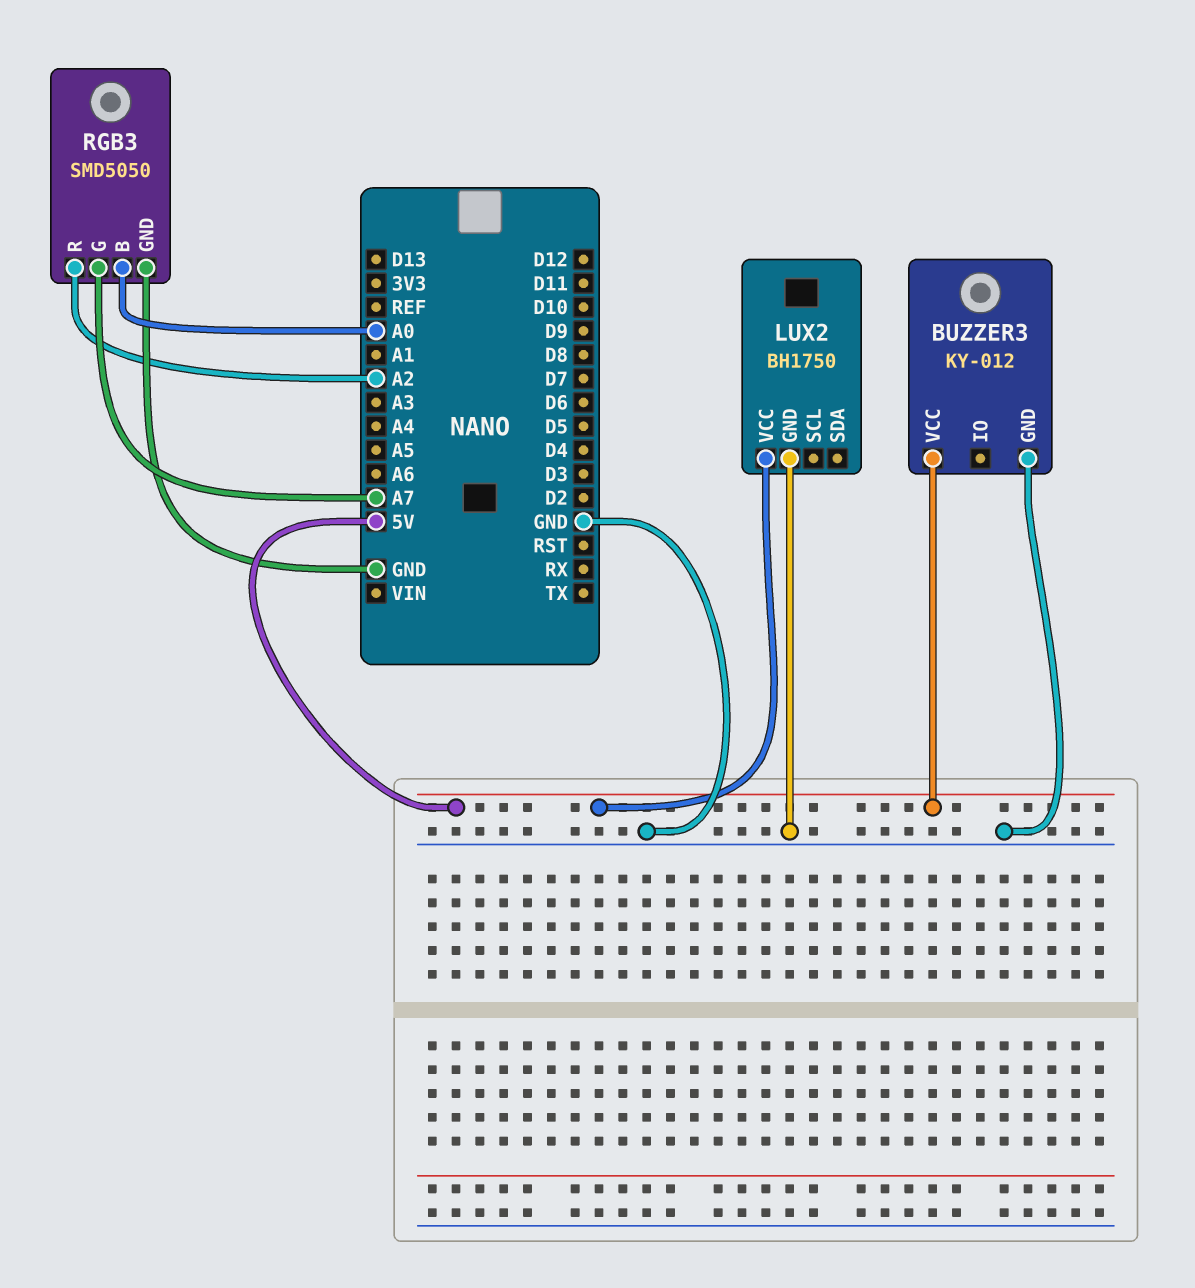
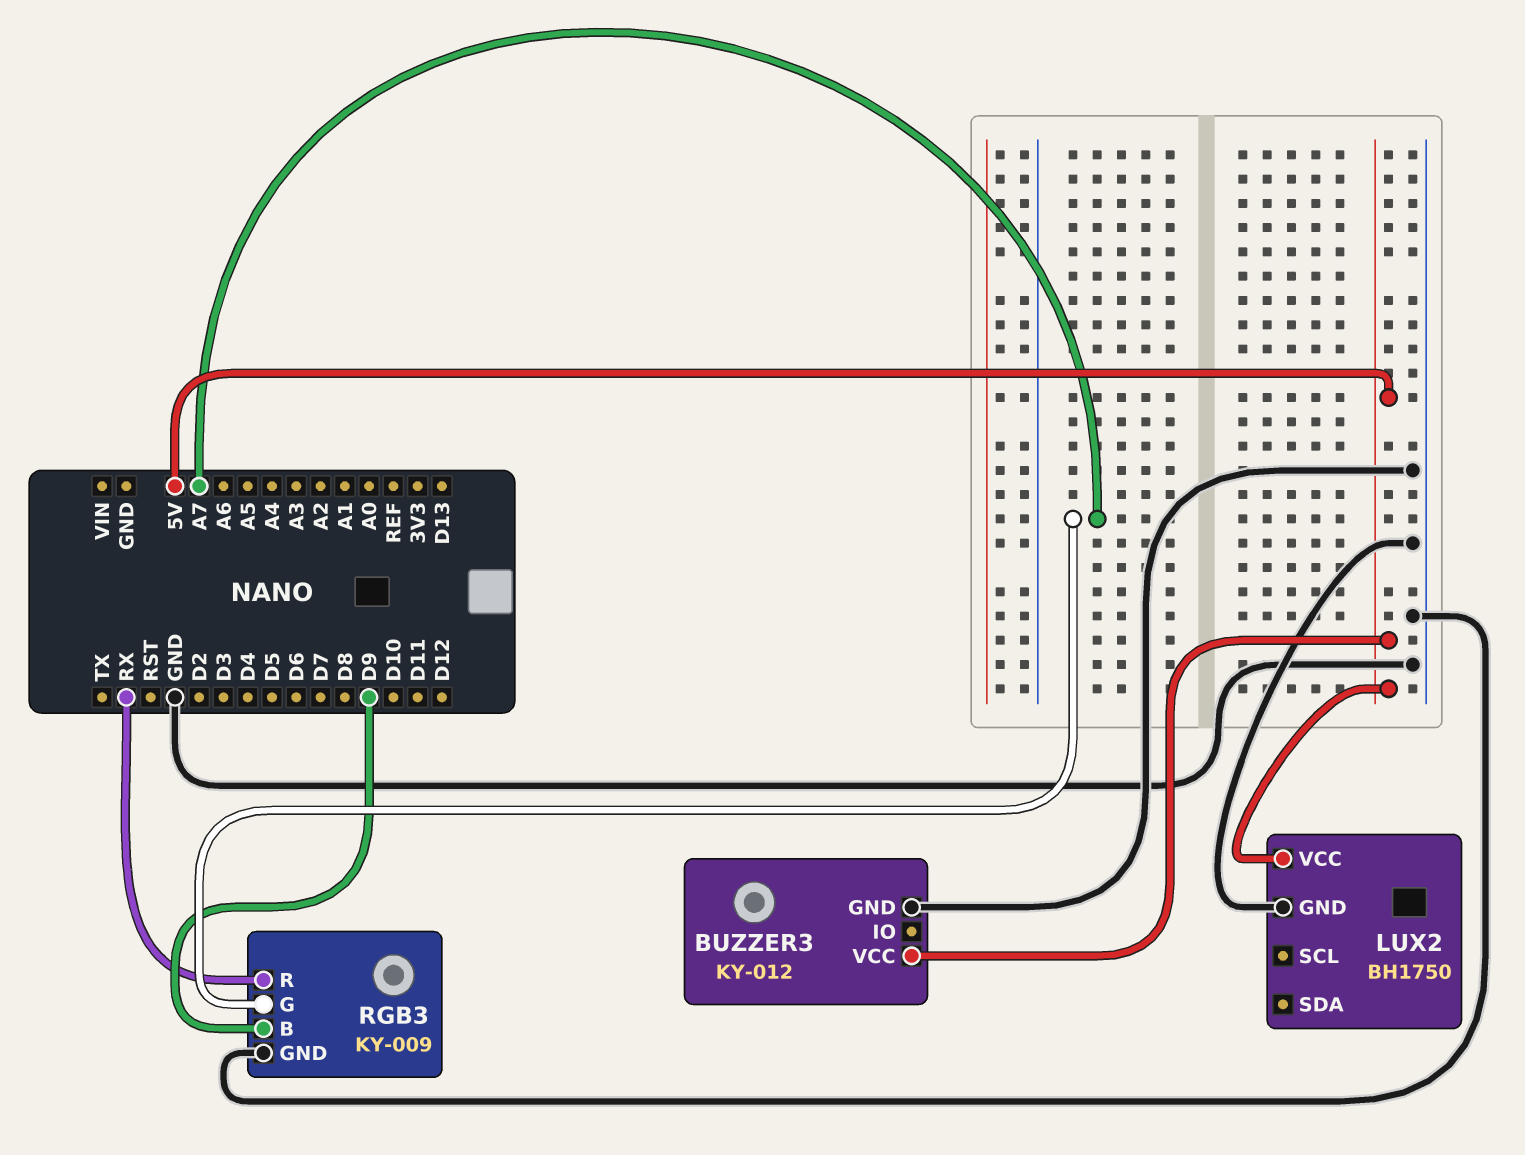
RGB3: SMD5050 -> KY-009
RGB3 pin B: A0 -> D9
RGB3 pin R: A2 -> RX

